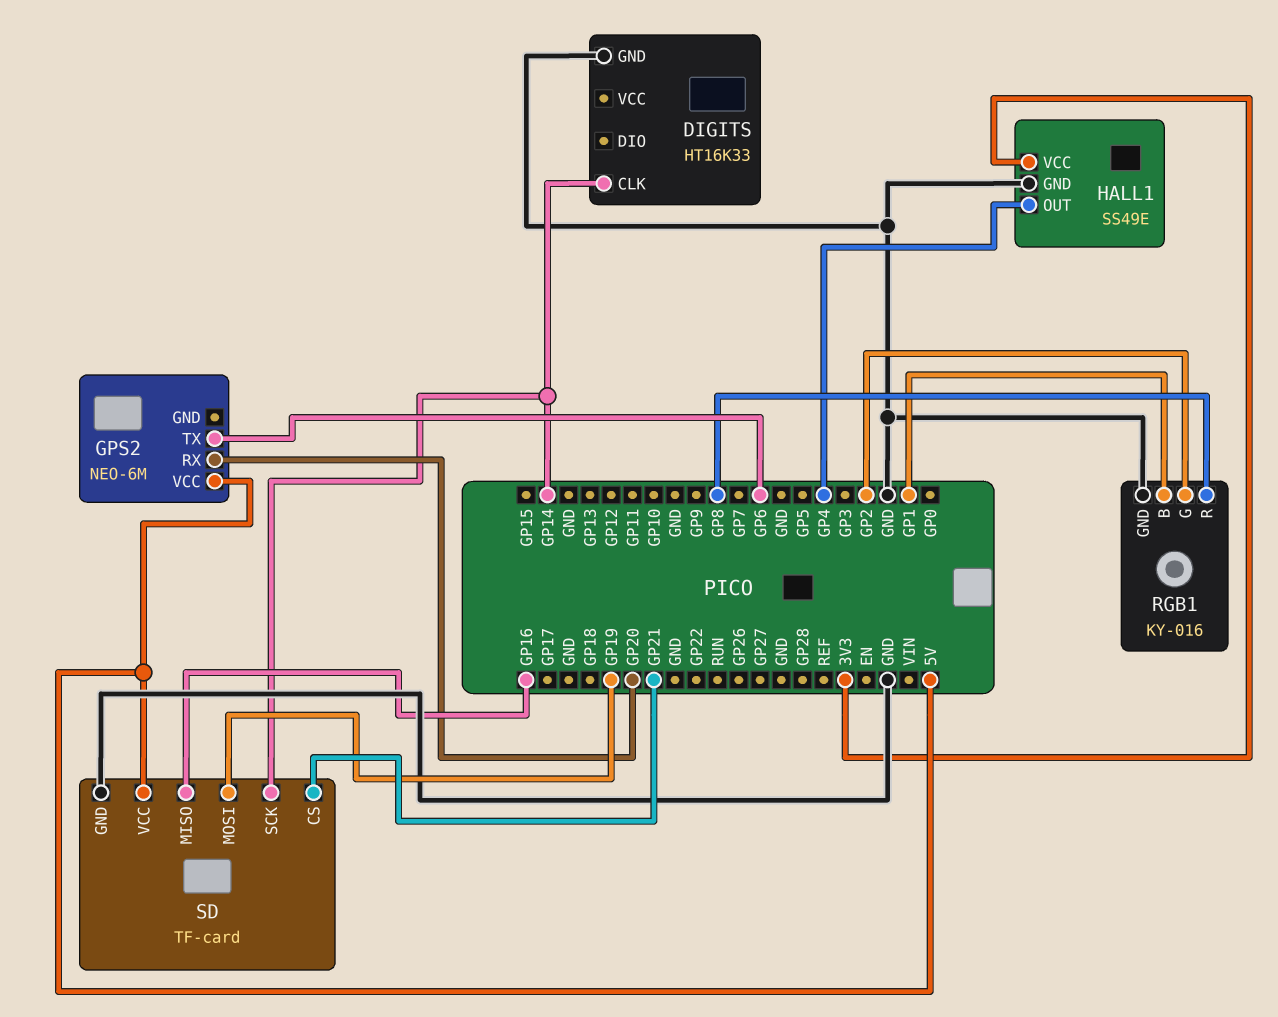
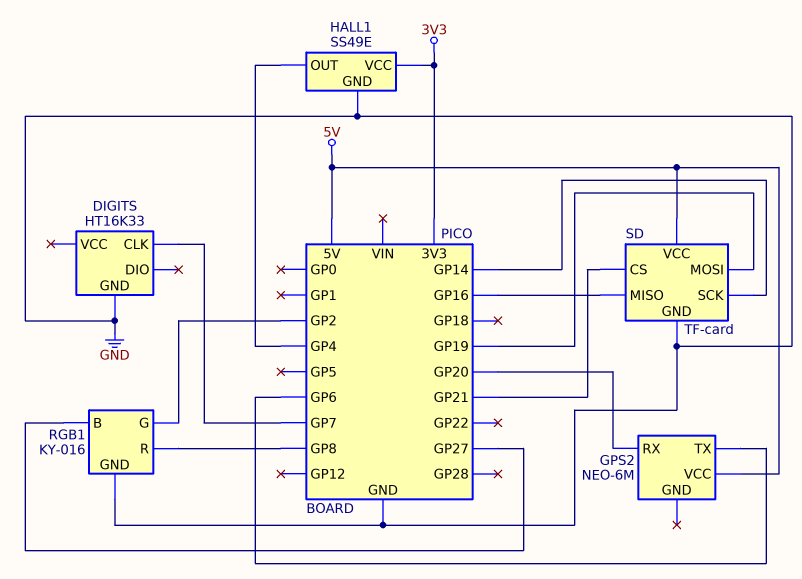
DIGITS pin CLK: GP14 -> GP7
RGB1 pin B: GP1 -> GP27

